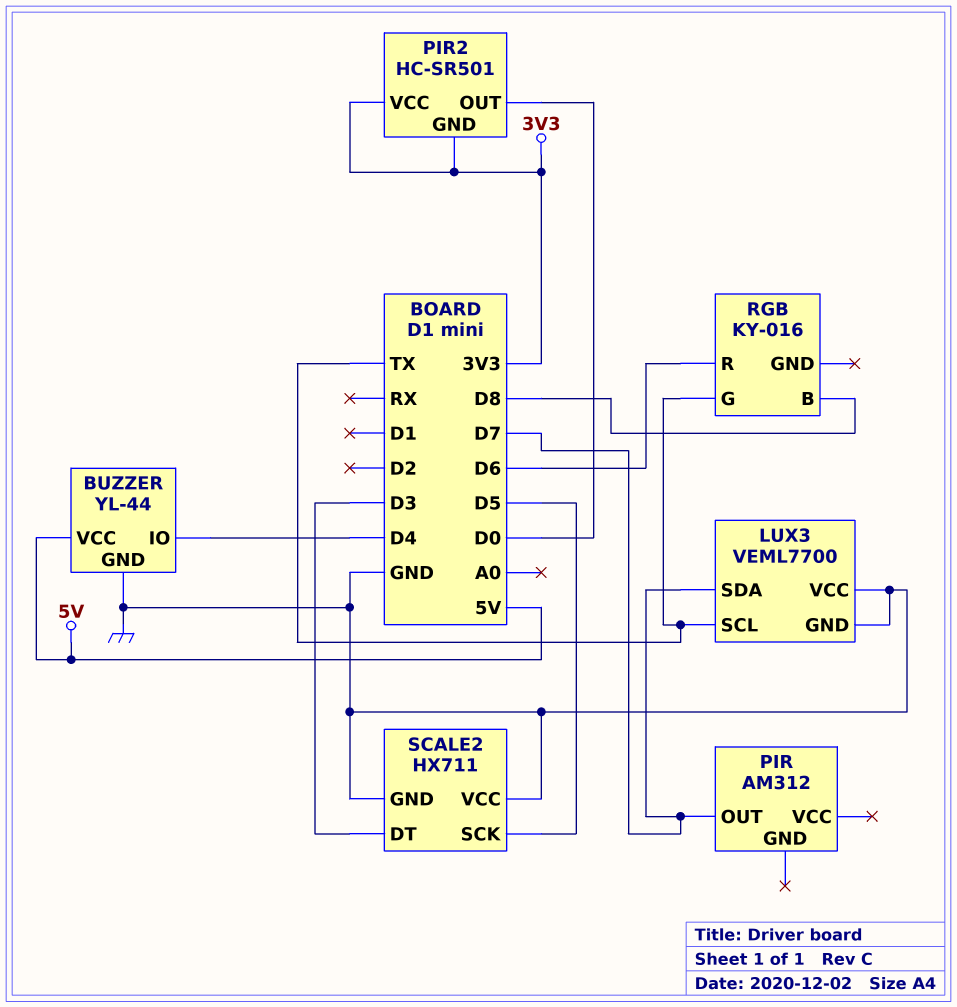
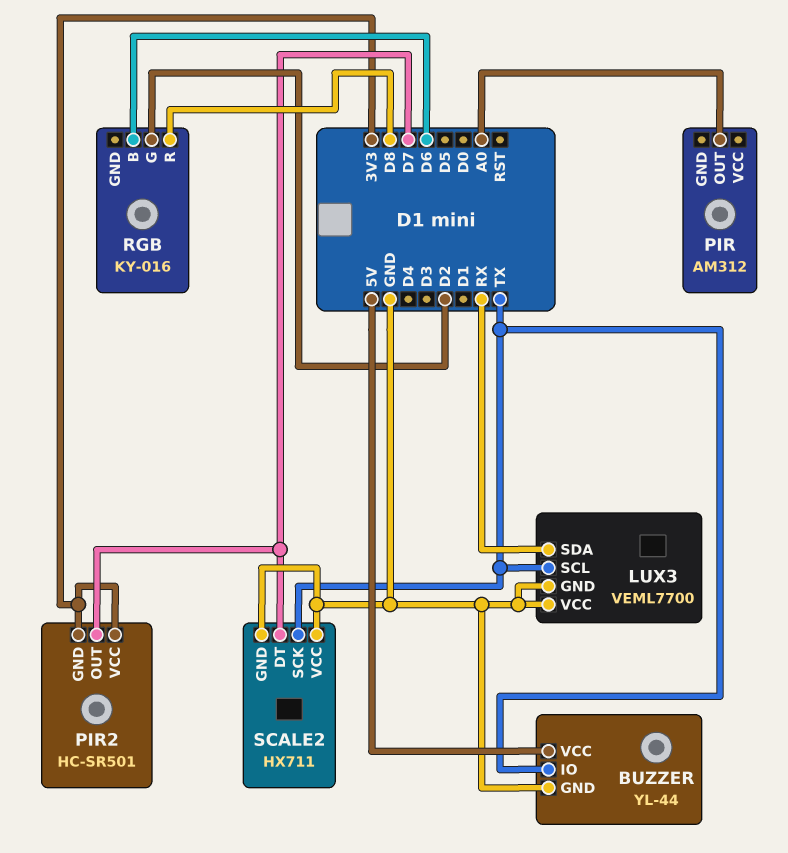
BUZZER pin IO: D4 -> TX
LUX3 pin SDA: D7 -> RX
PIR pin OUT: D7 -> A0
PIR2 pin OUT: D0 -> D7
RGB pin B: D8 -> D6
RGB pin G: TX -> D2
RGB pin R: D6 -> D8
SCALE2 pin DT: D3 -> D7
SCALE2 pin SCK: D5 -> TX

